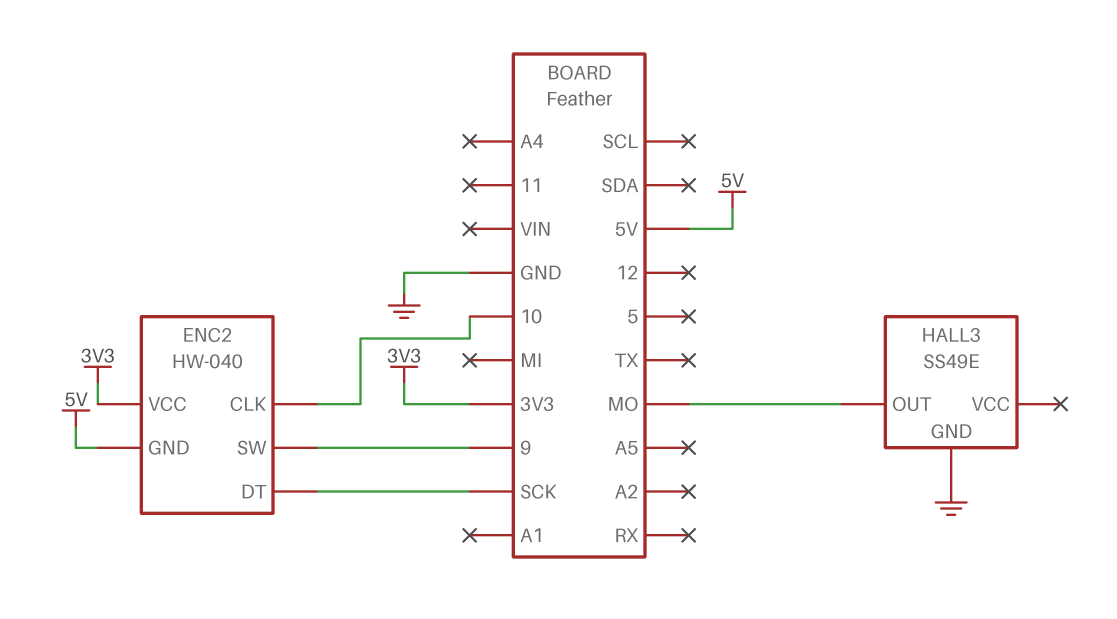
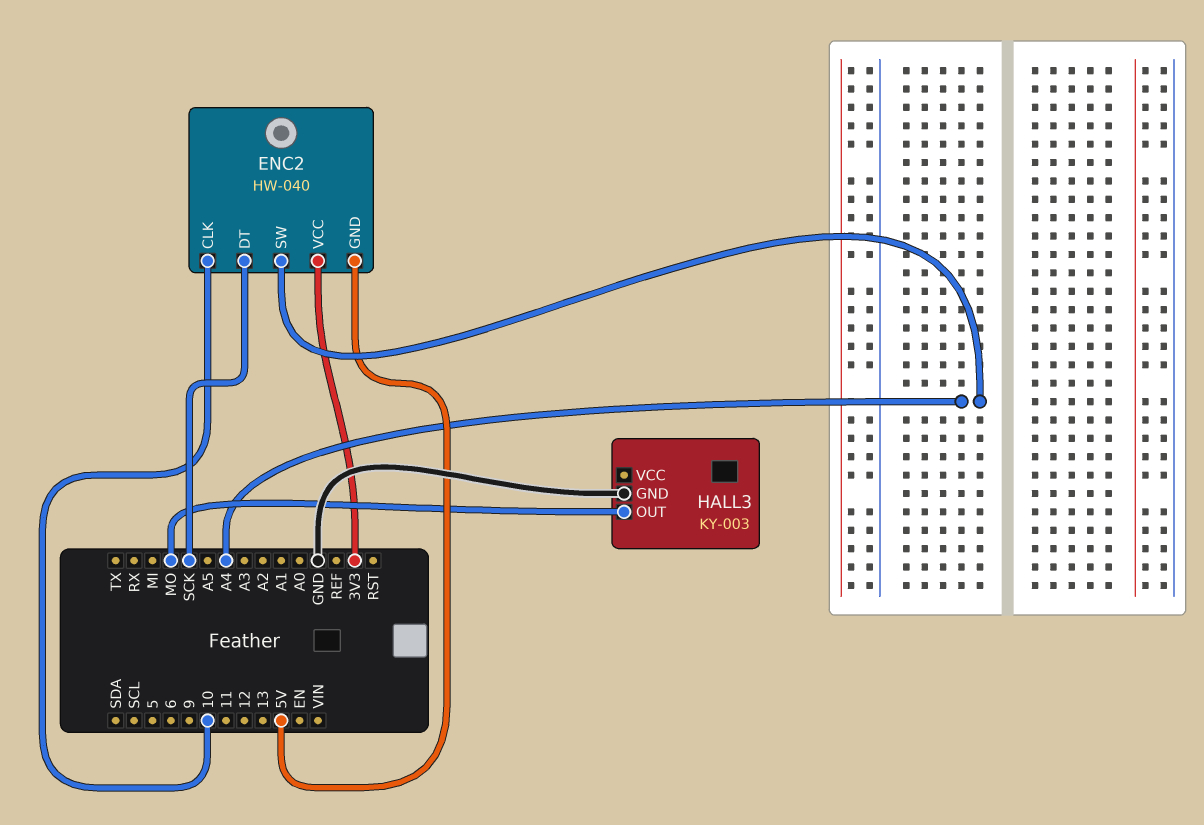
ENC2 pin SW: 9 -> A4
HALL3: SS49E -> KY-003

